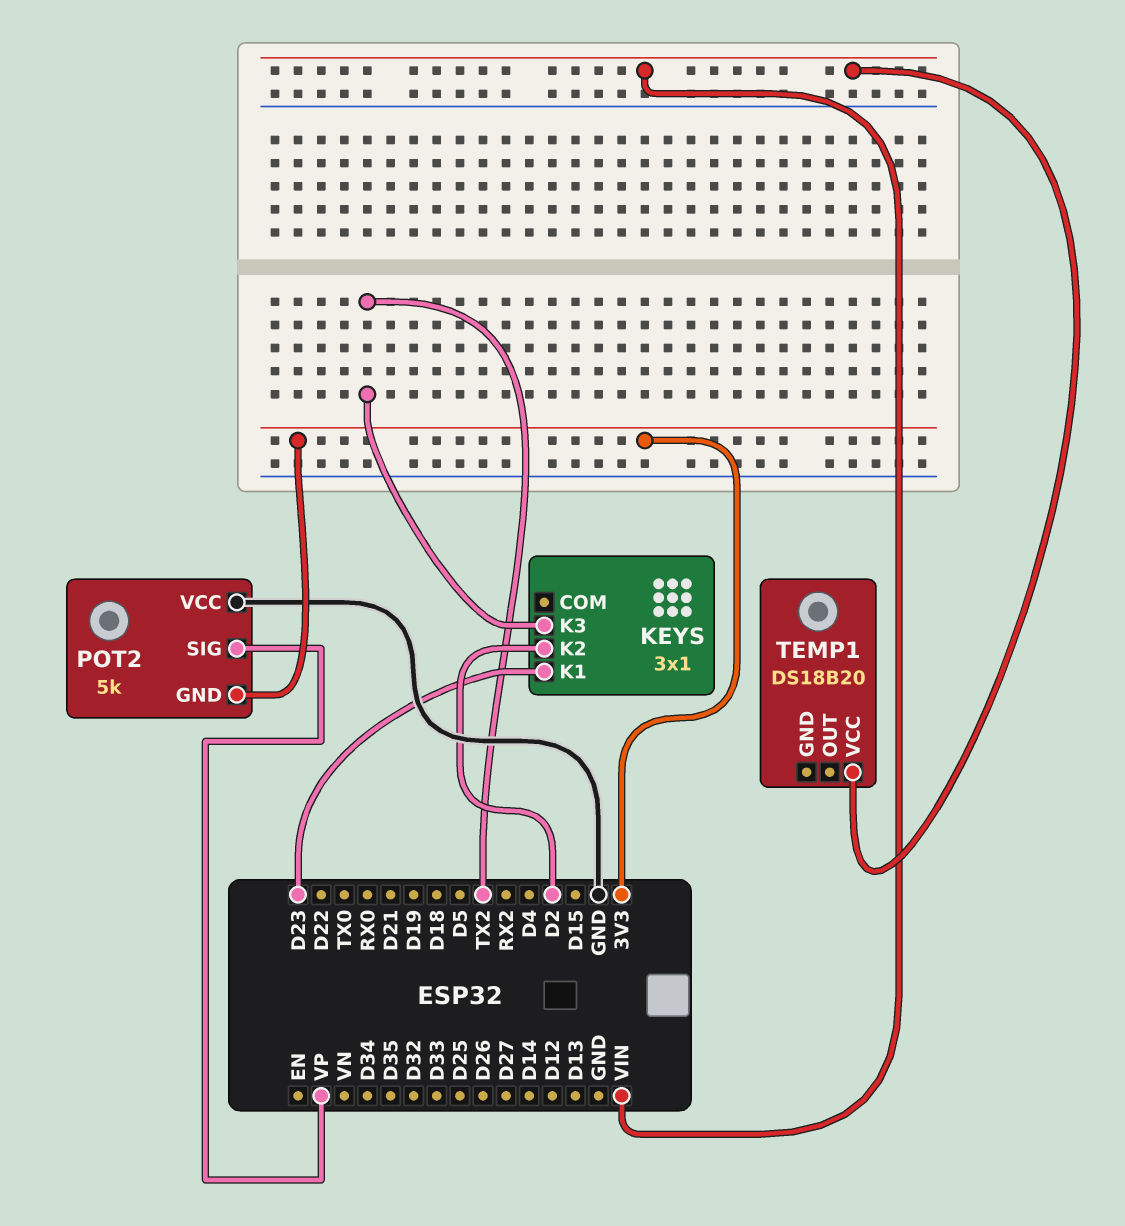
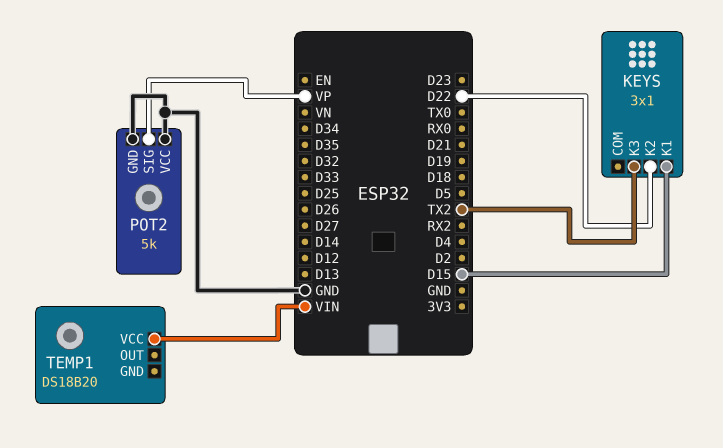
KEYS pin K1: D23 -> D15
KEYS pin K2: D2 -> D22
POT2 pin GND: 3V3 -> GND

